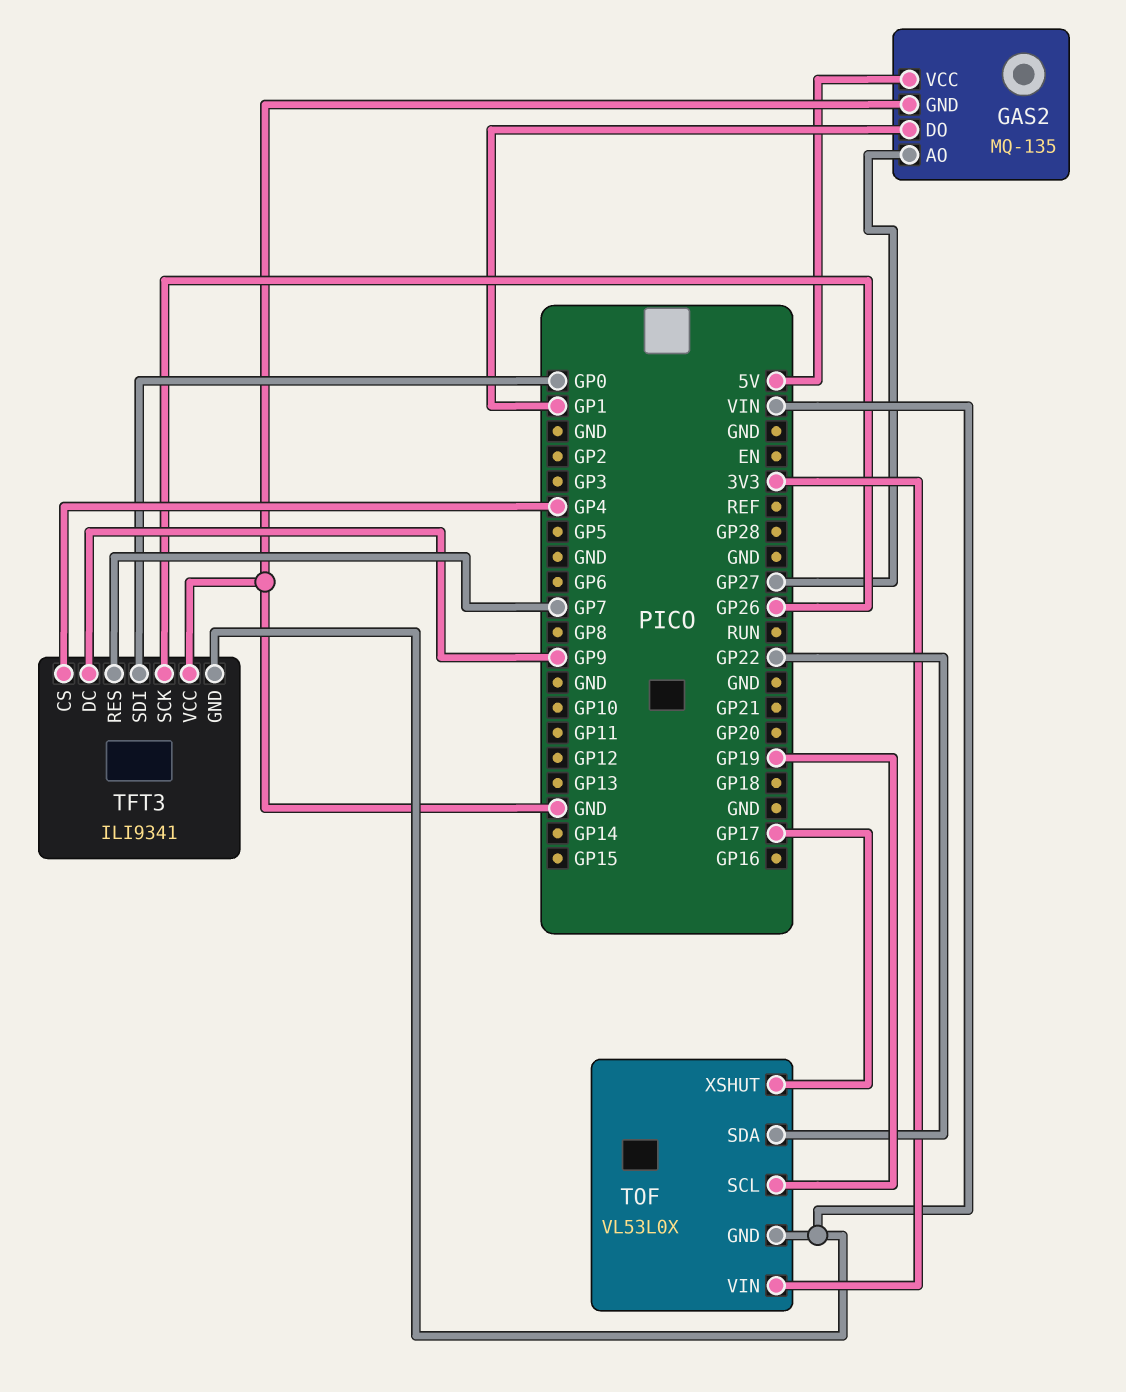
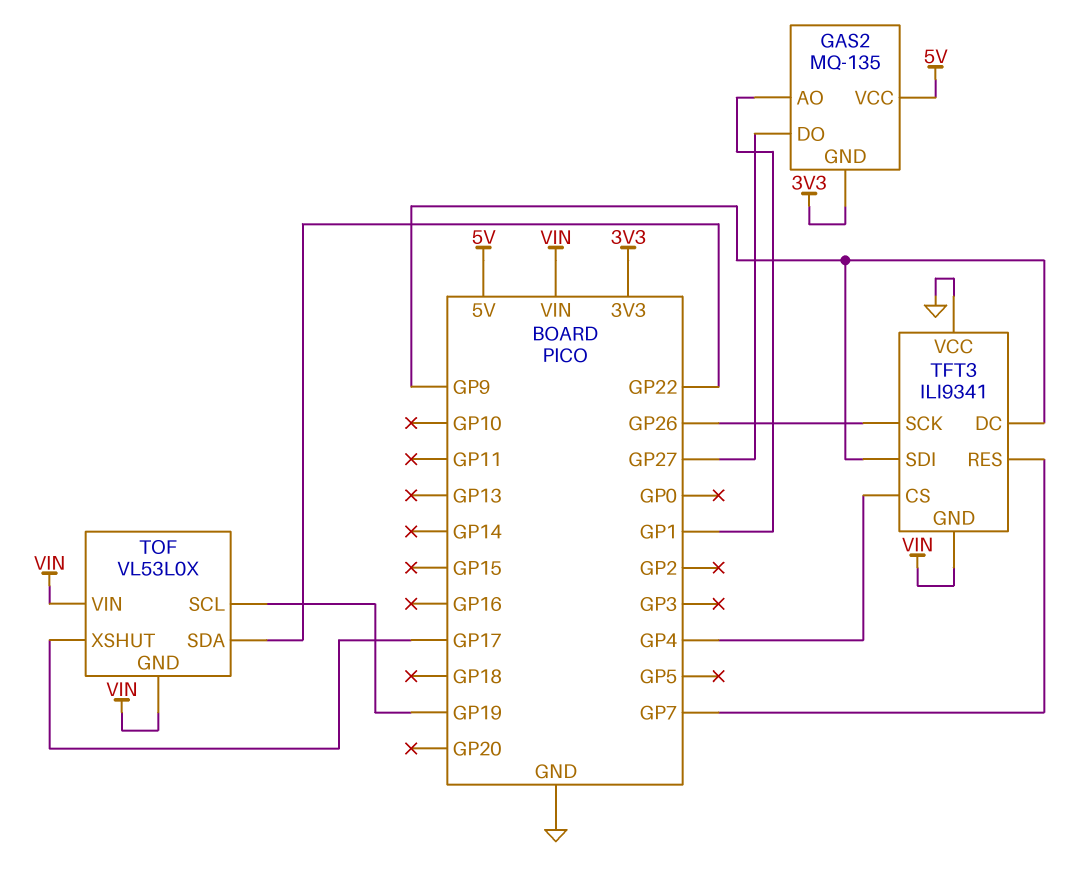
GAS2 pin AO: GP27 -> GP1
GAS2 pin DO: GP1 -> GP27
GAS2 pin GND: GND -> 3V3
TFT3 pin SDI: GP0 -> GP9
TOF pin VIN: 3V3 -> VIN

